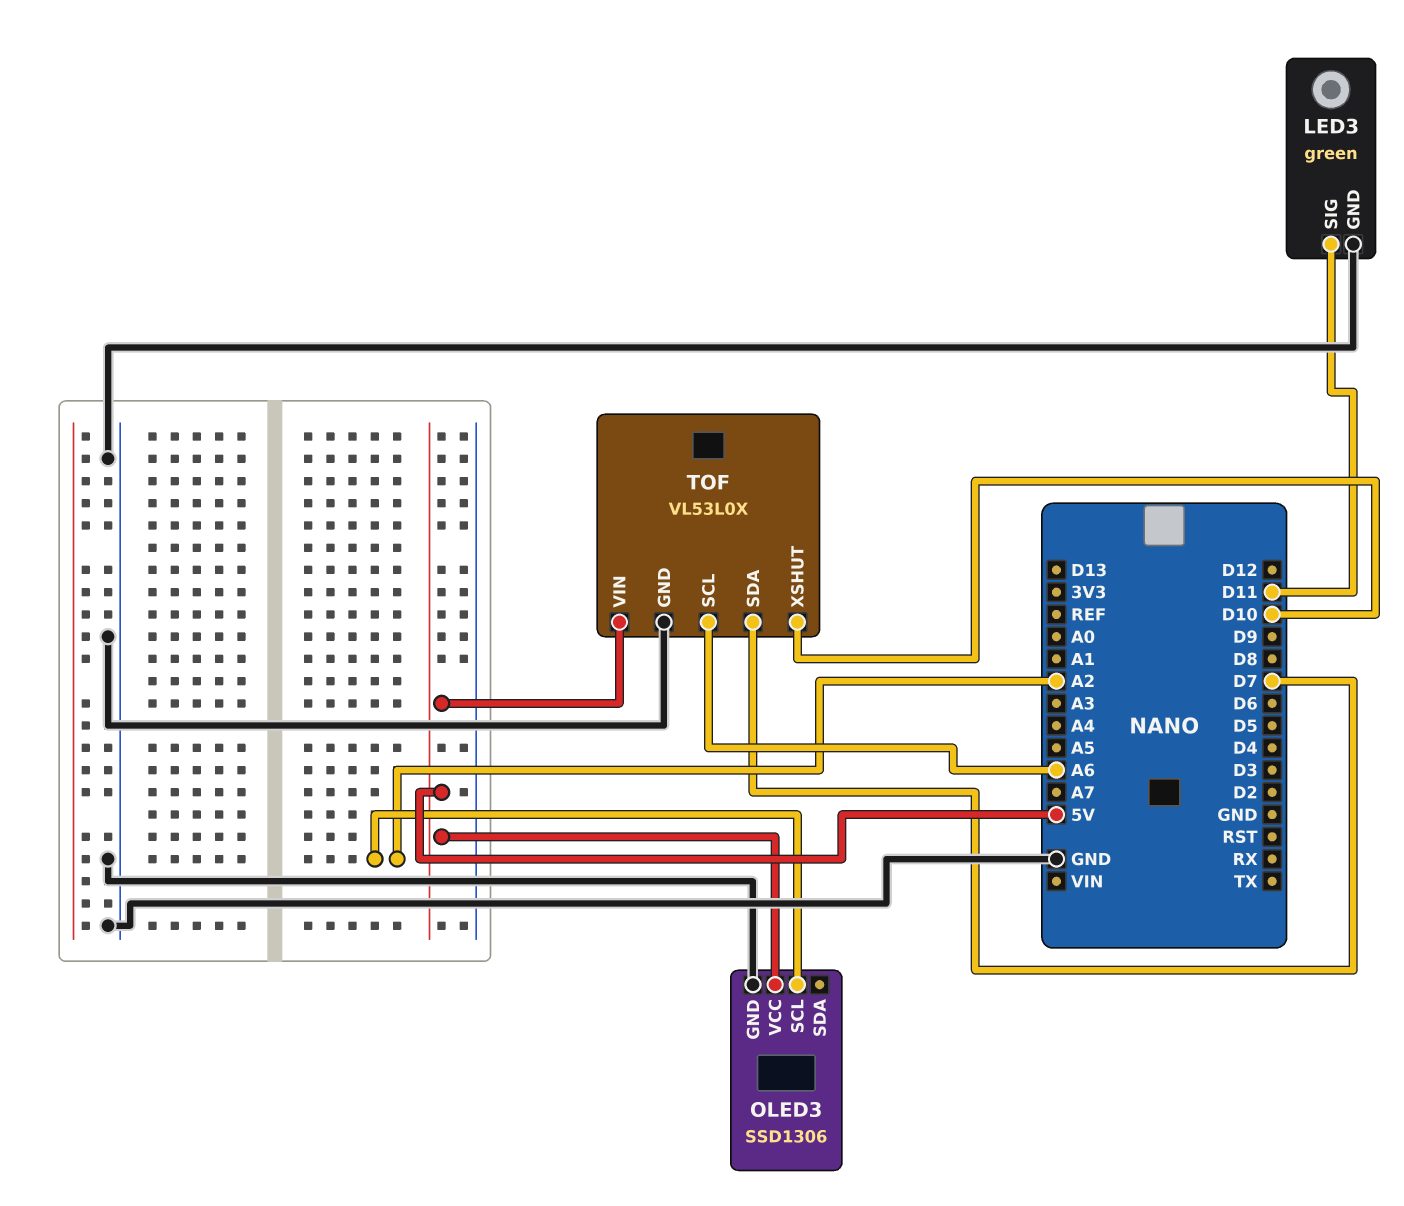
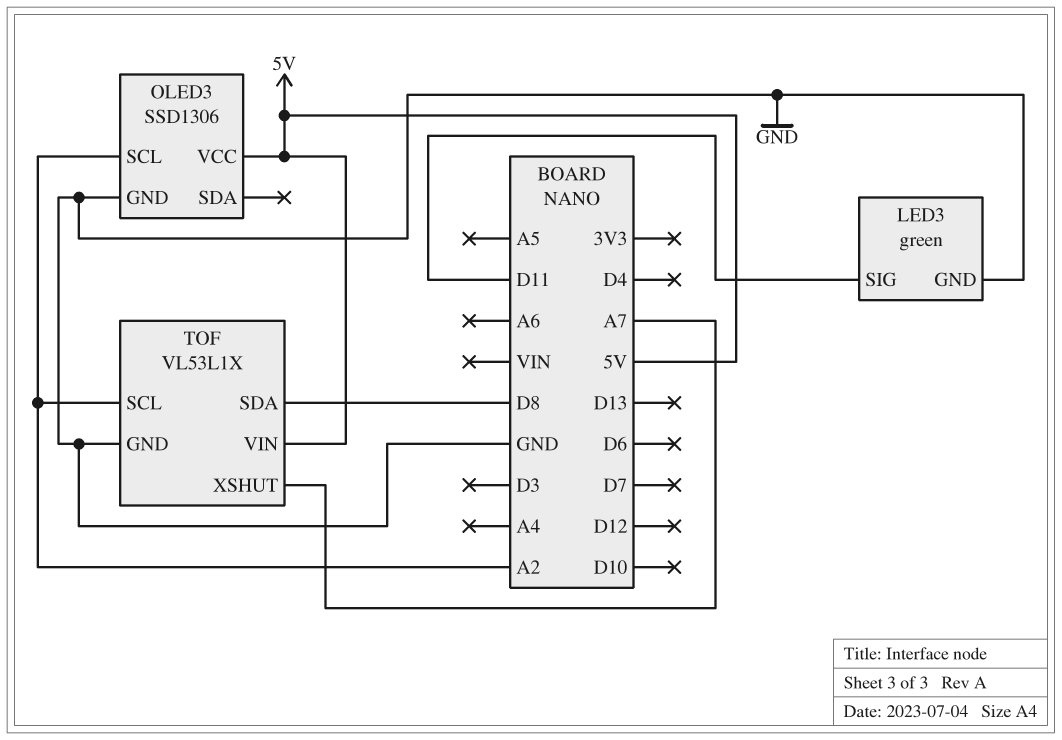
TOF: VL53L0X -> VL53L1X
TOF pin SCL: A6 -> A2
TOF pin SDA: D7 -> D8
TOF pin XSHUT: D10 -> A7

